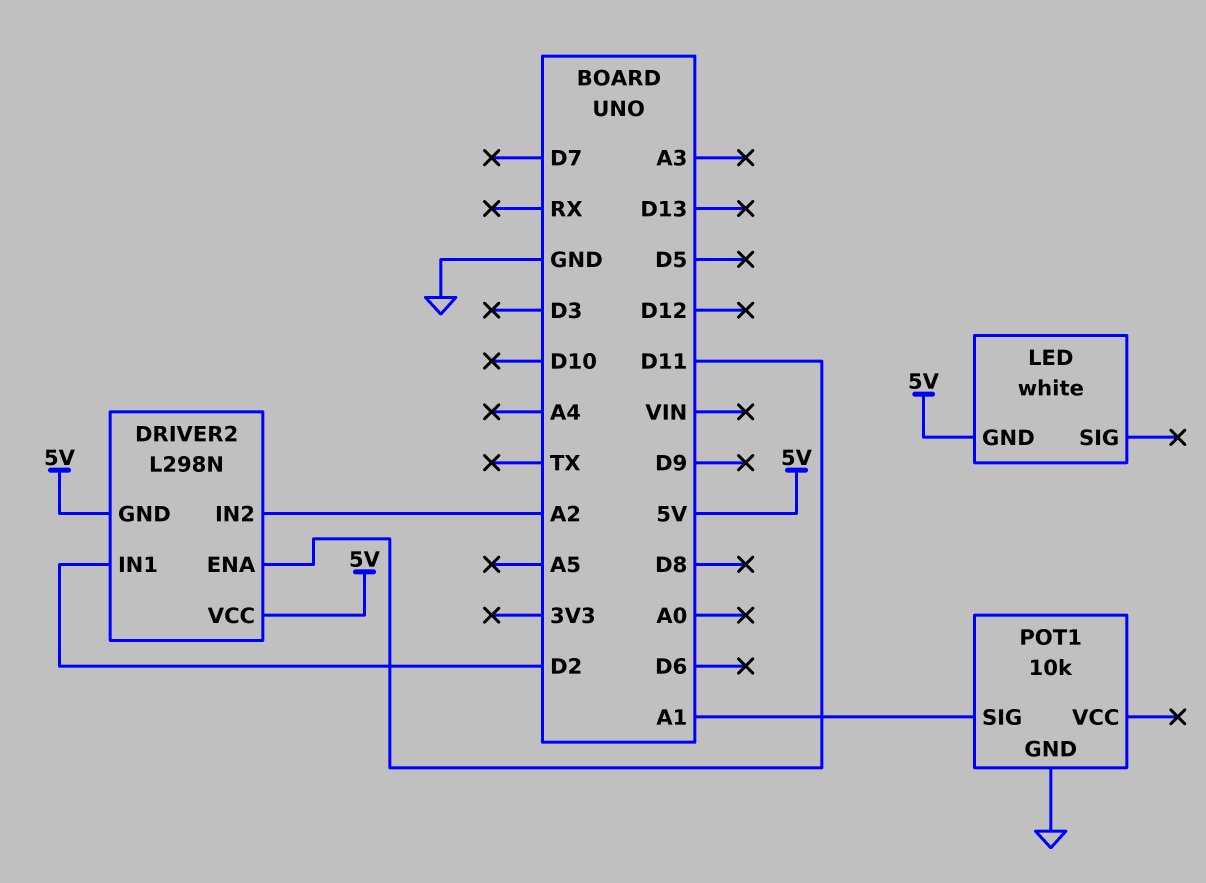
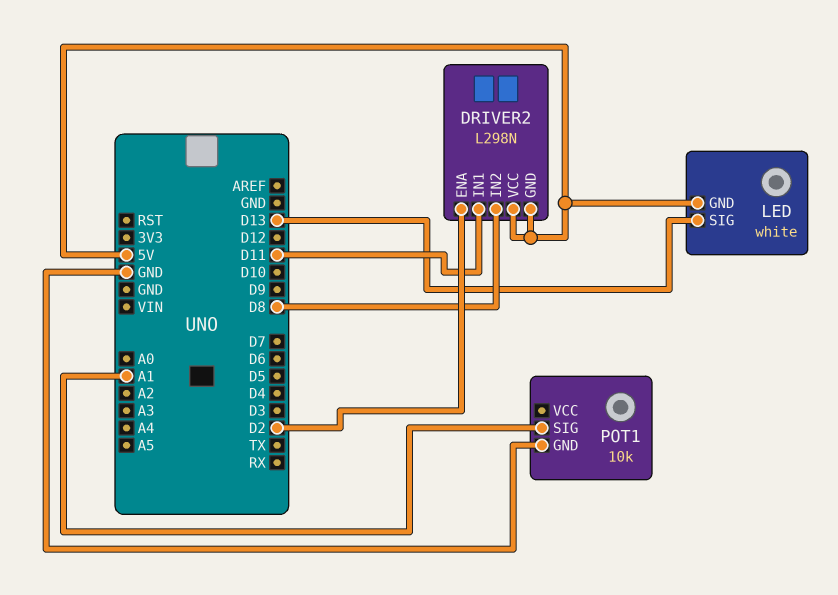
DRIVER2 pin ENA: D11 -> D2
DRIVER2 pin IN1: D2 -> D11
DRIVER2 pin IN2: A2 -> D8
LED pin SIG: none -> D13

